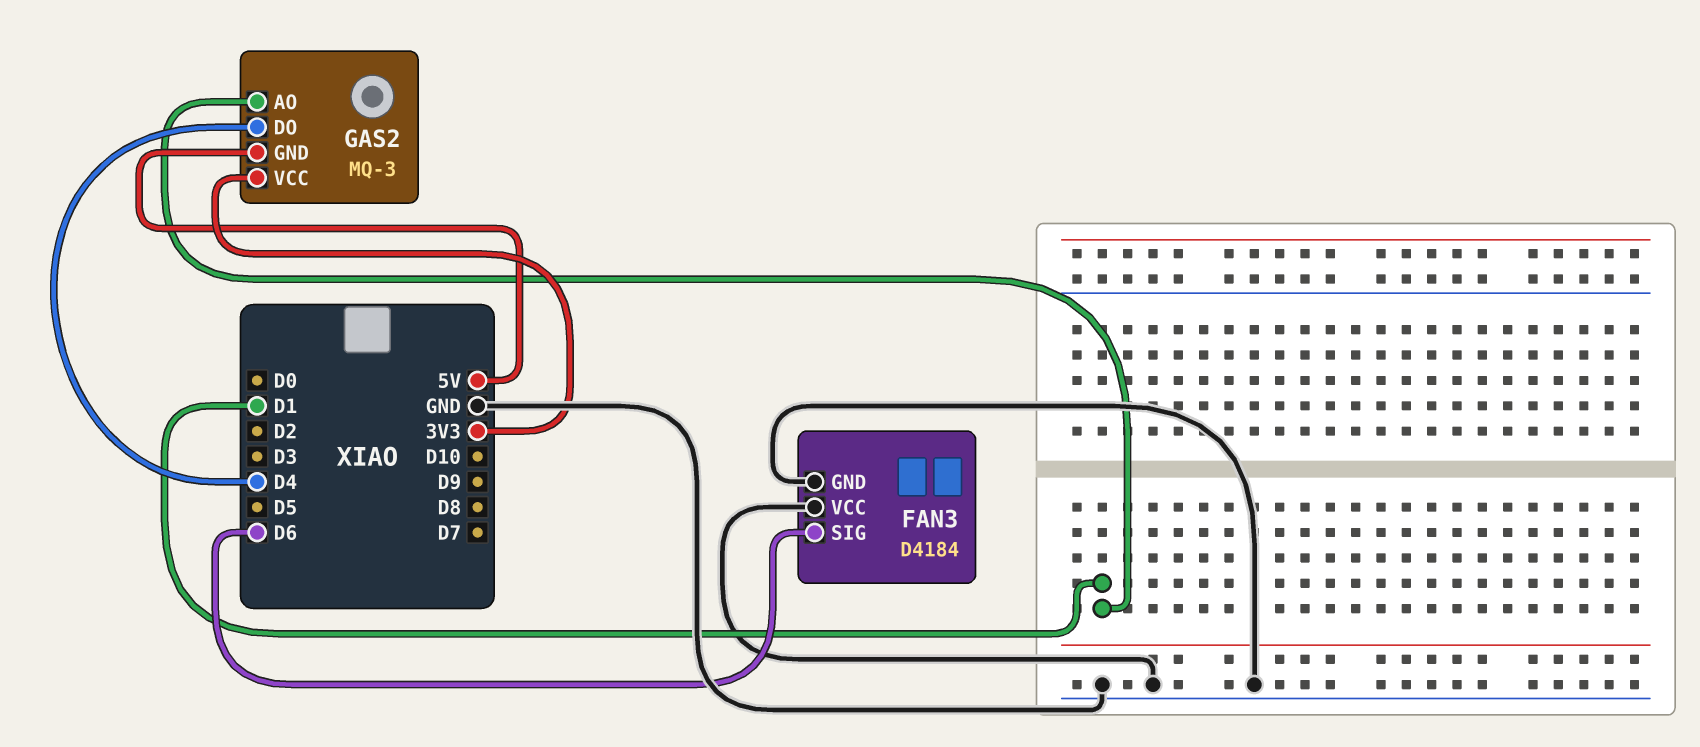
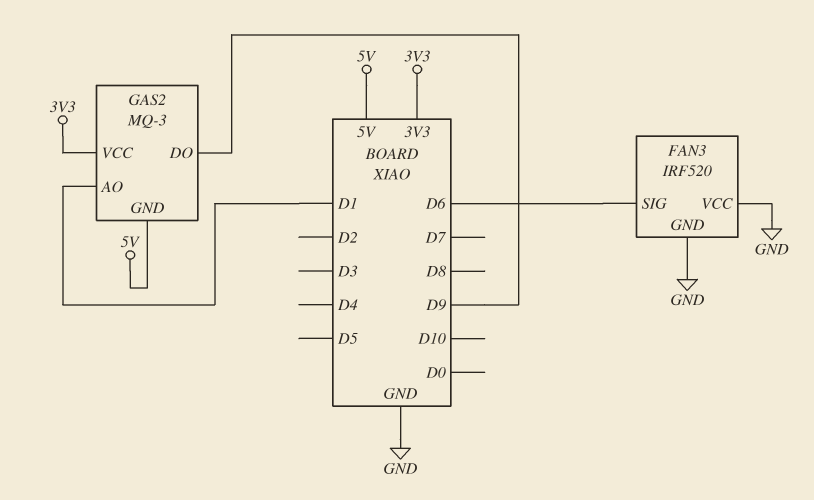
FAN3: D4184 -> IRF520
GAS2 pin DO: D4 -> D9

